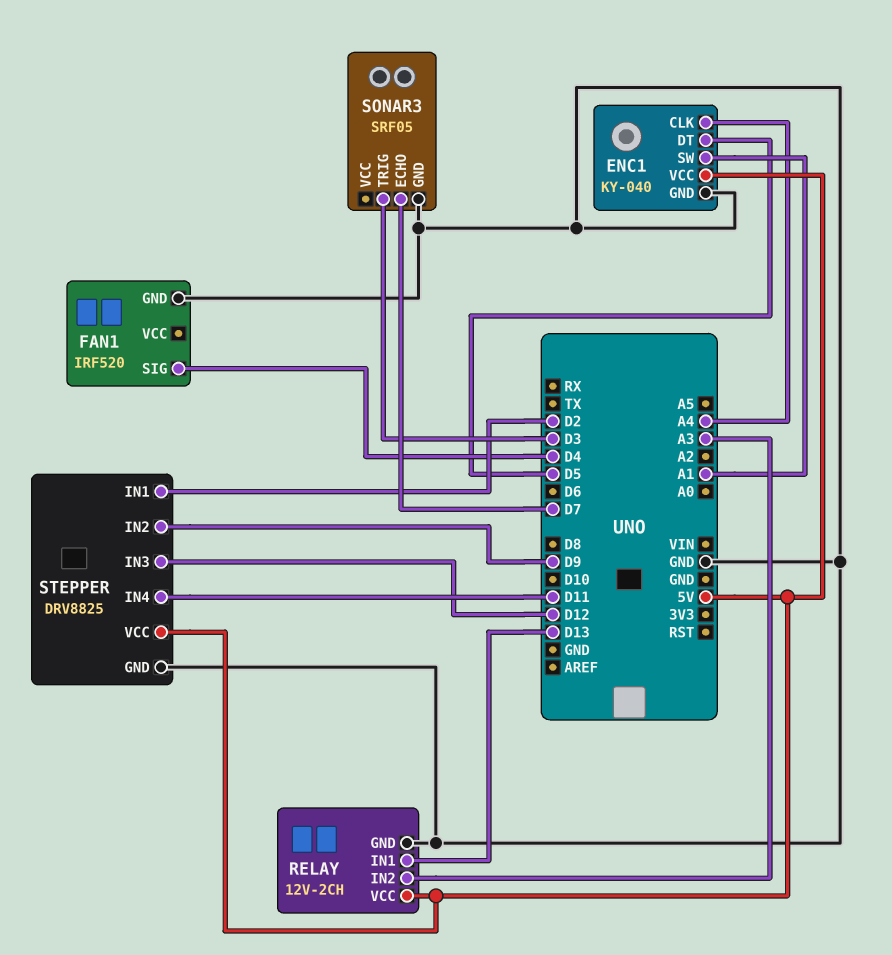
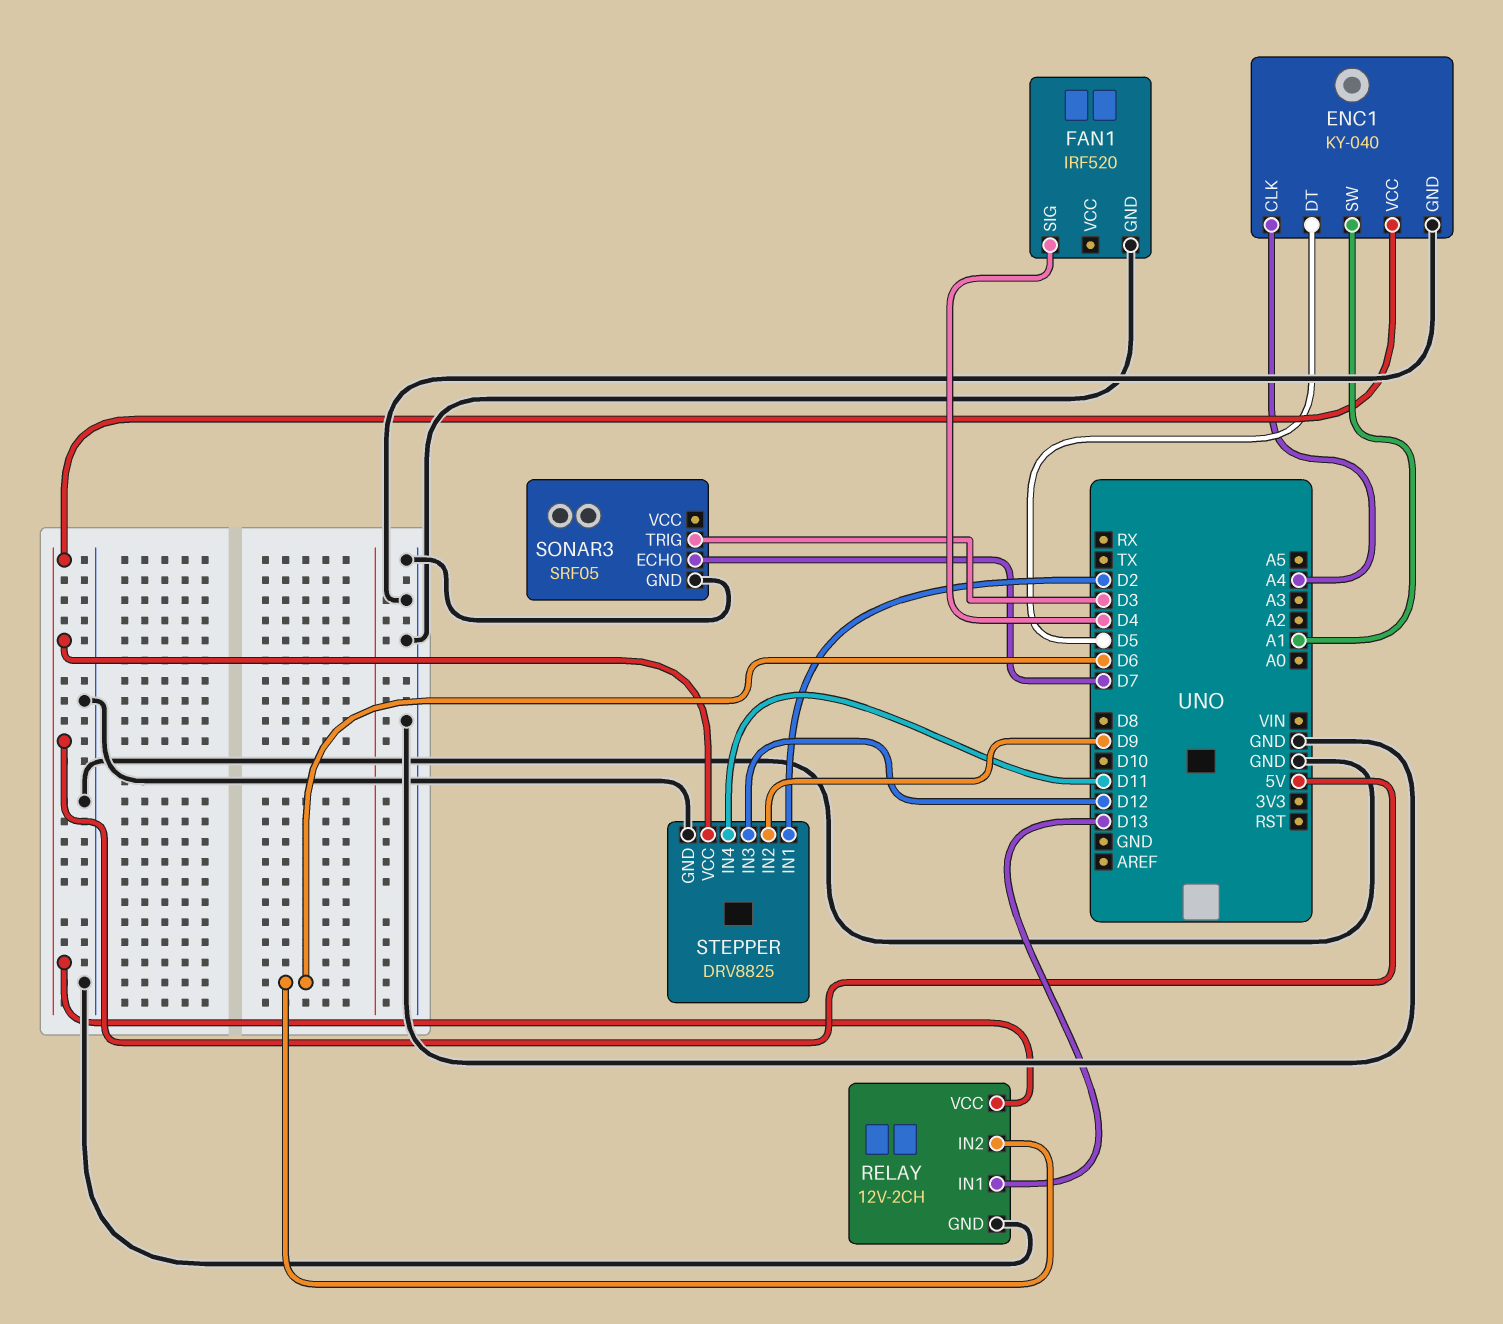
RELAY pin IN2: A3 -> D6

